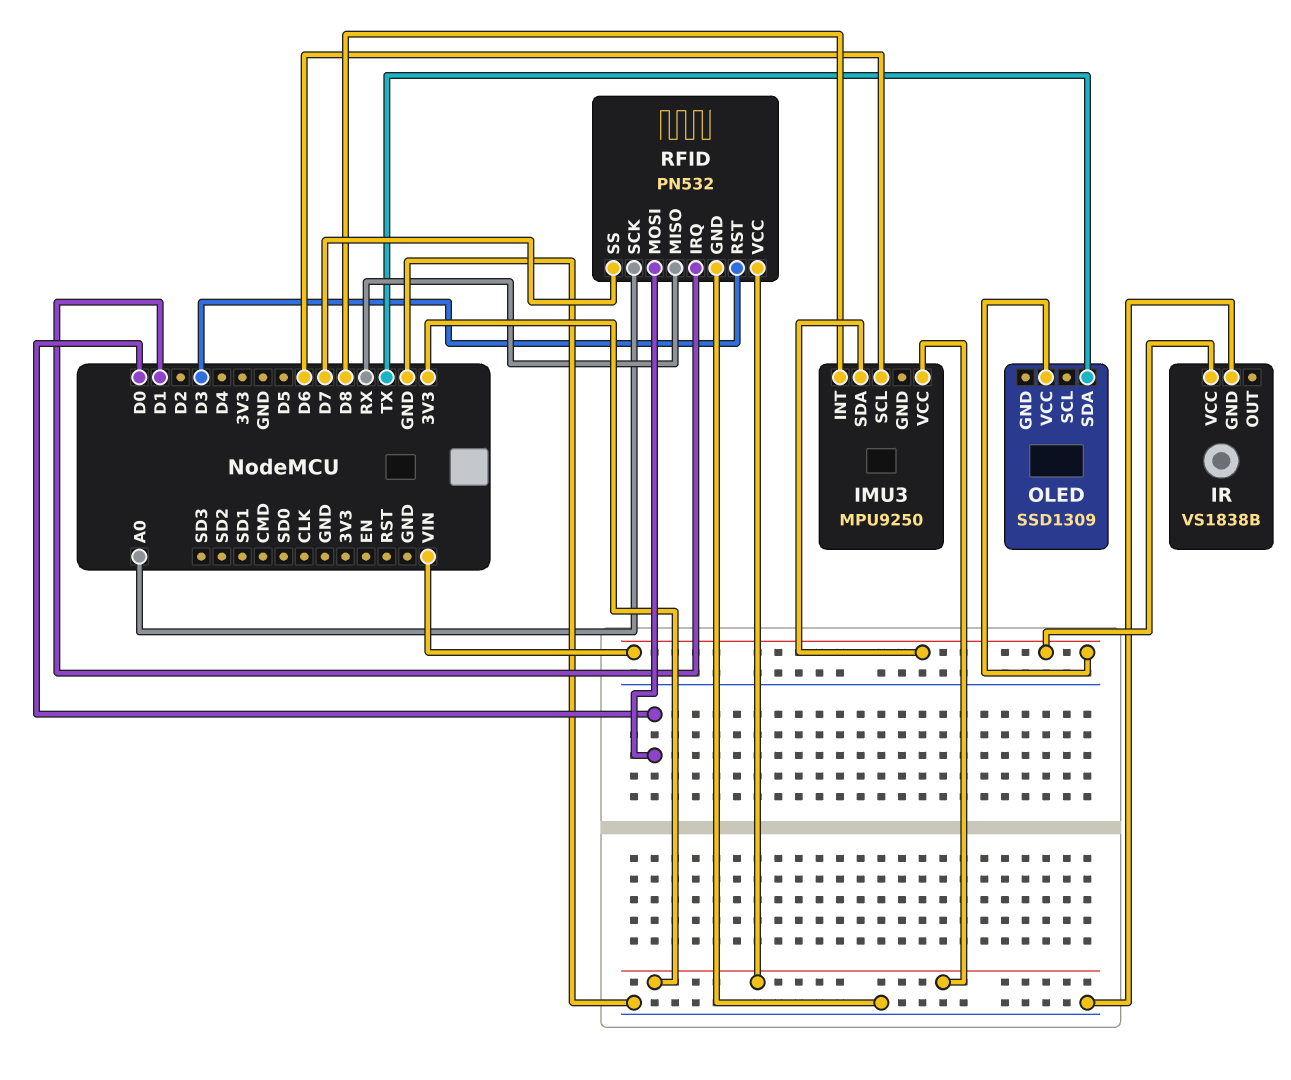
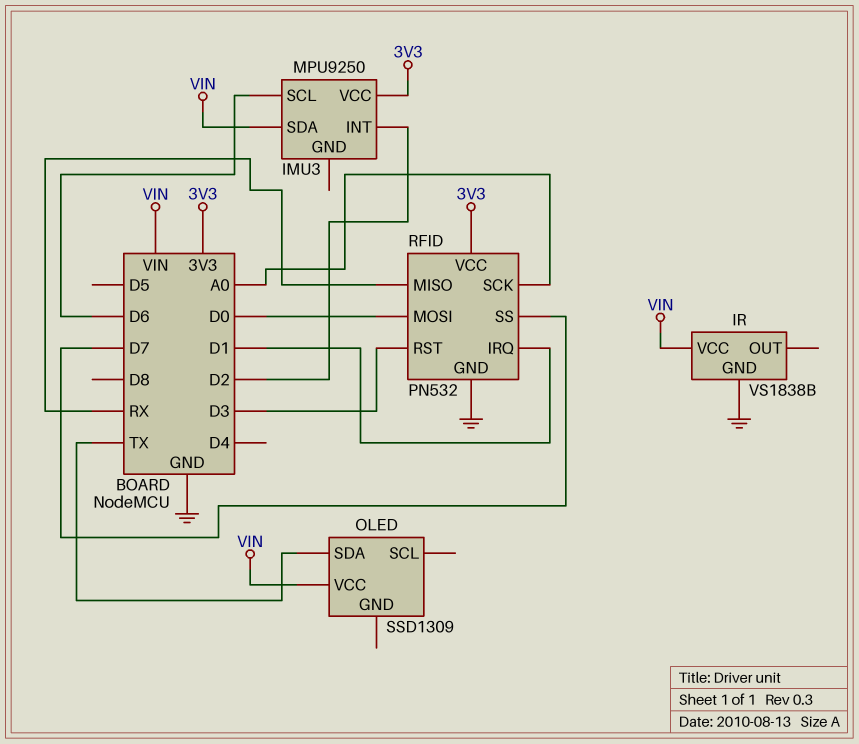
IMU3 pin INT: D8 -> D2

